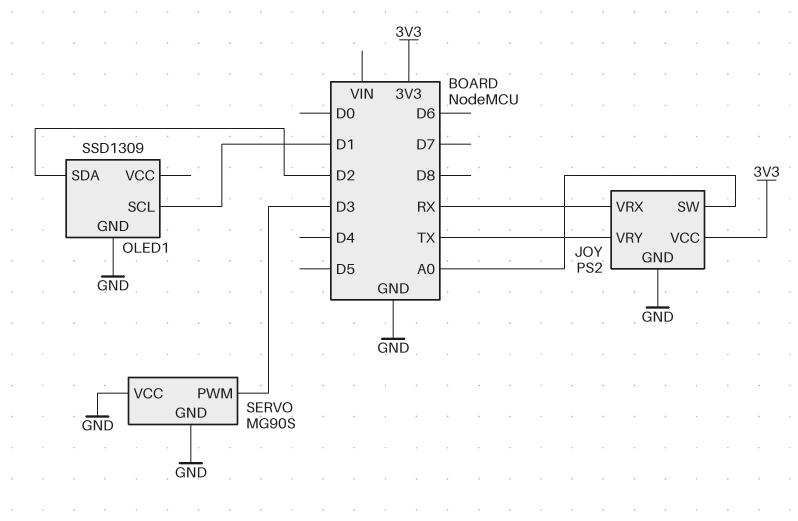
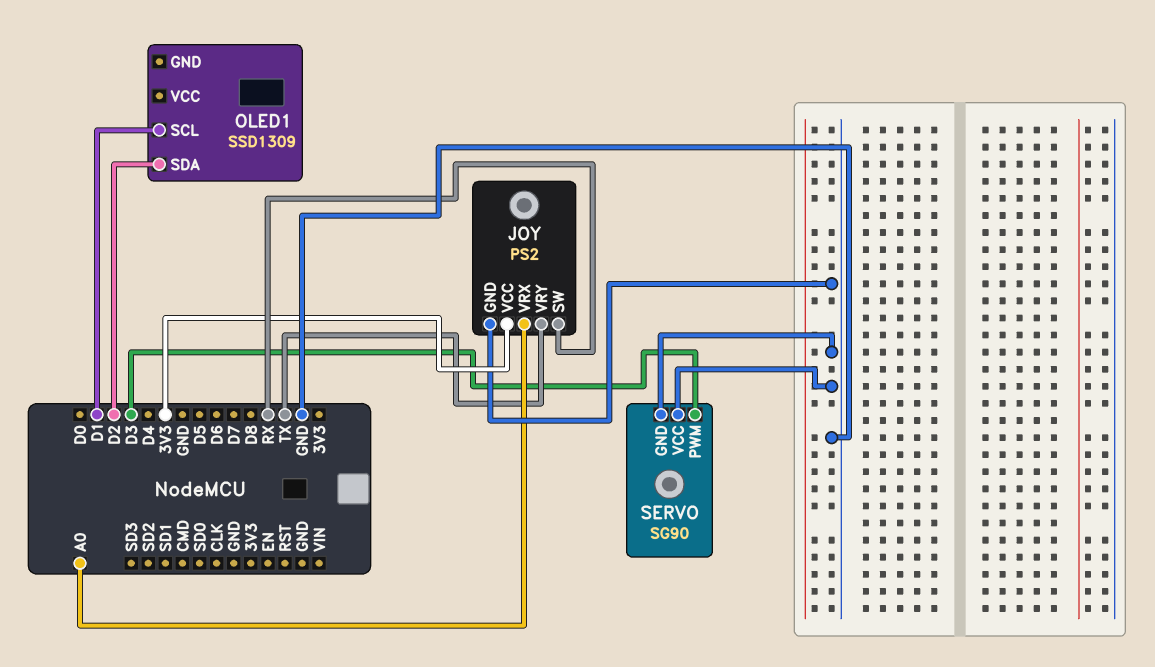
JOY pin SW: A0 -> RX
JOY pin VRX: RX -> A0
OLED1 pin GND: GND -> none
SERVO: MG90S -> SG90

